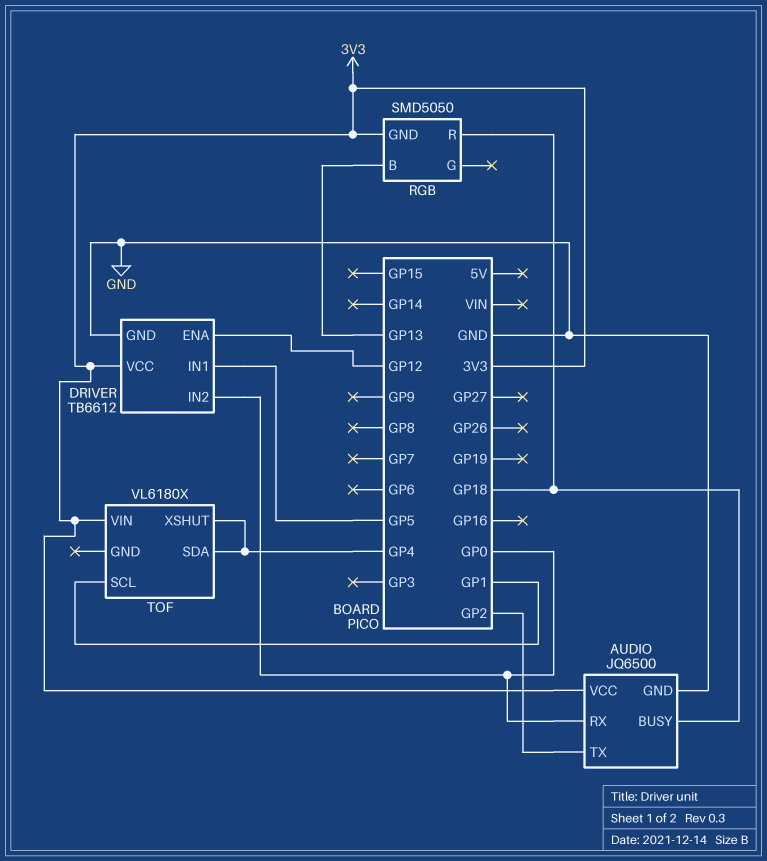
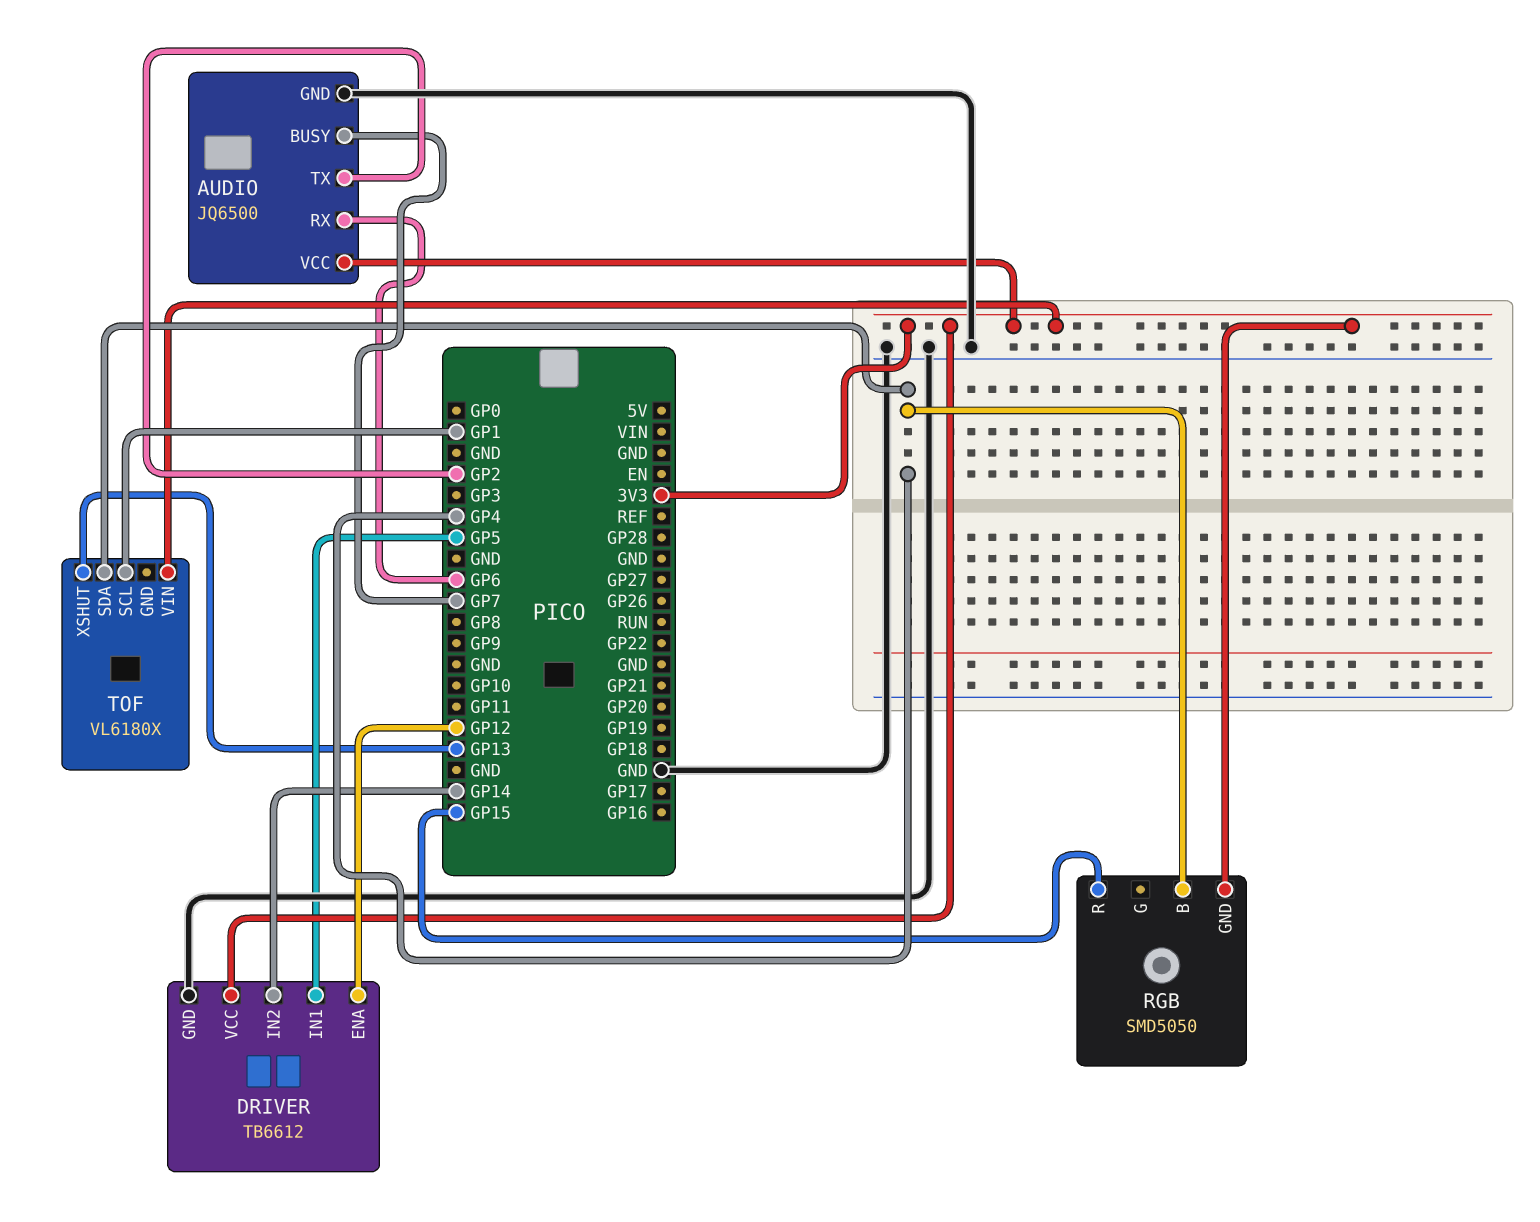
AUDIO pin BUSY: GP18 -> GP7
AUDIO pin RX: GP0 -> GP6
DRIVER pin IN2: GP0 -> GP14
RGB pin B: GP13 -> GP4
RGB pin R: GP18 -> GP15
TOF pin XSHUT: GP4 -> GP13

